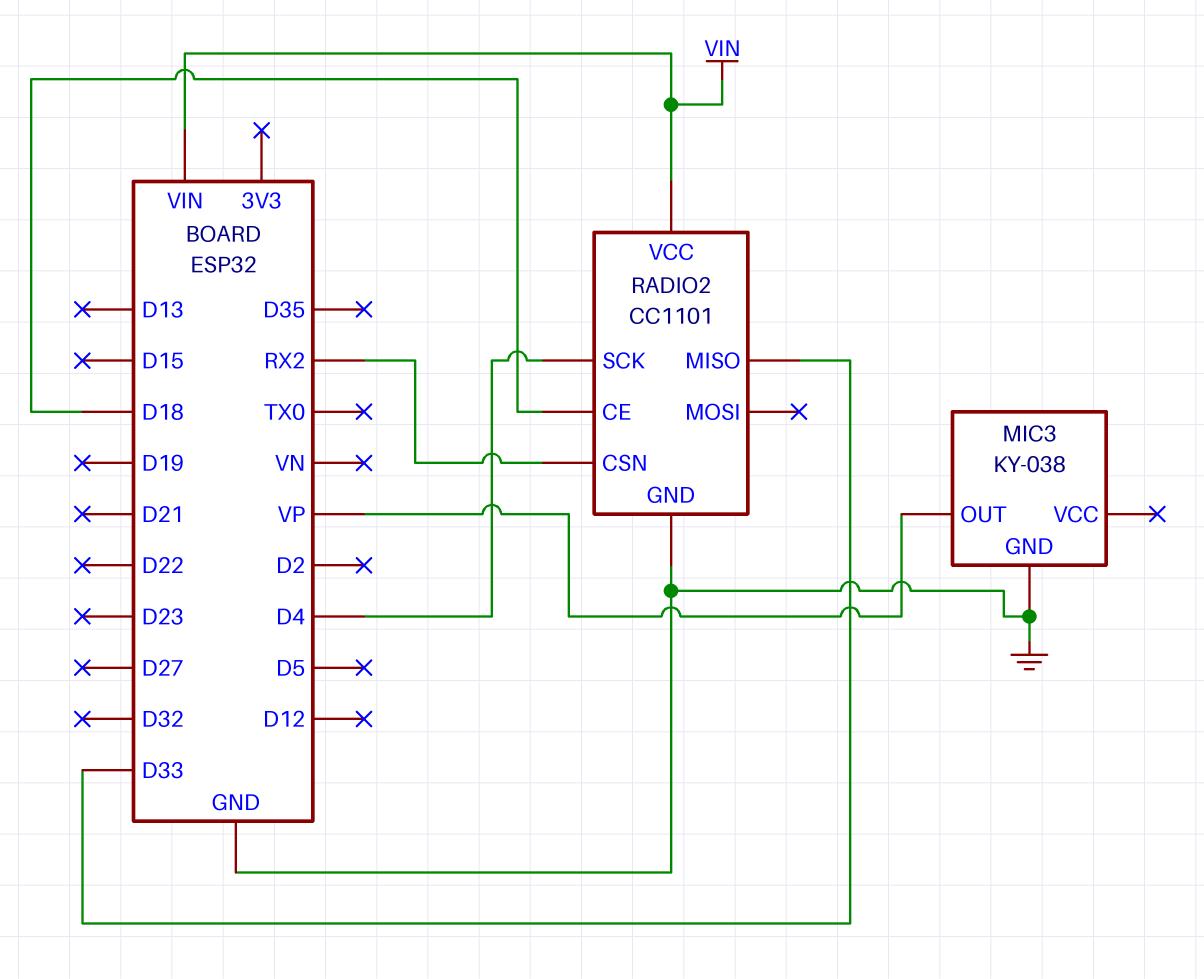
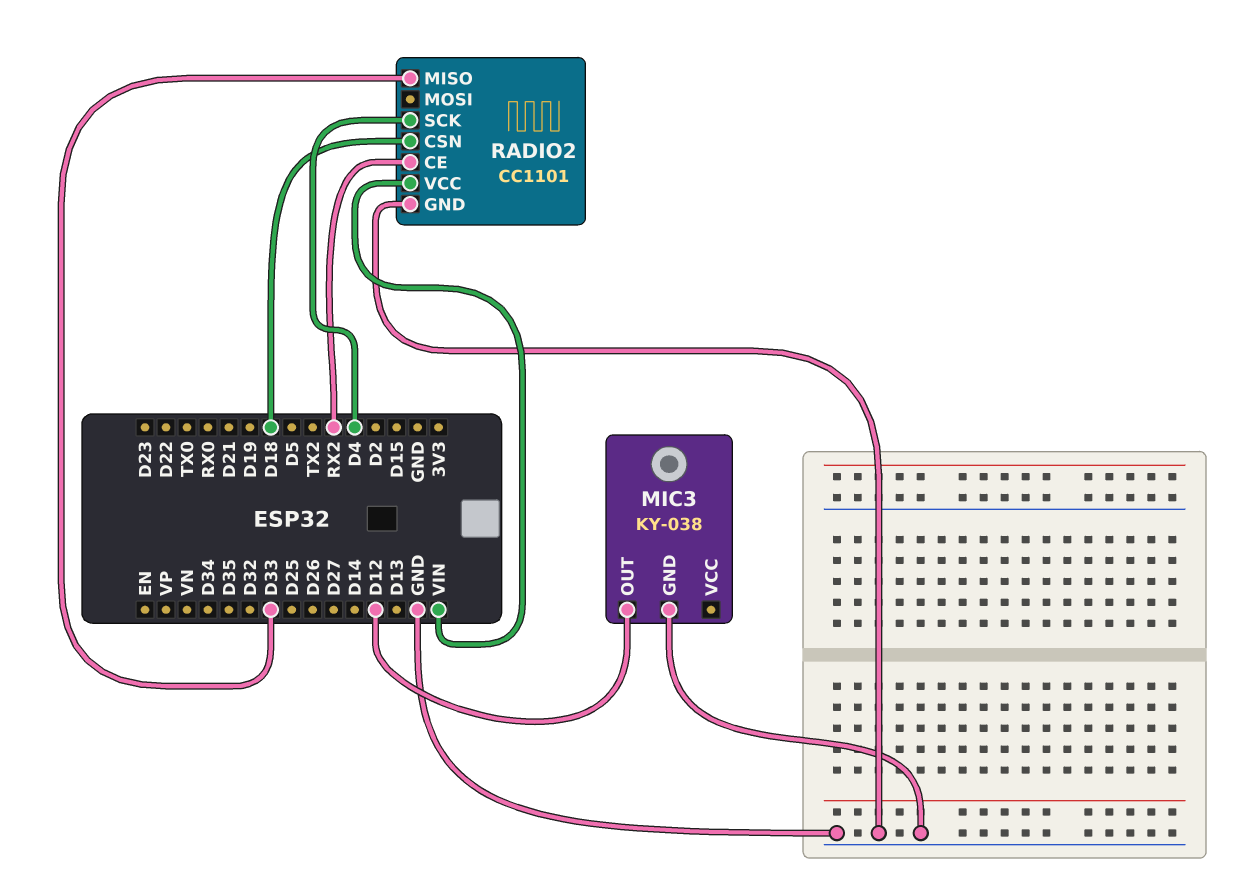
MIC3 pin OUT: VP -> D12
RADIO2 pin CE: D18 -> RX2
RADIO2 pin CSN: RX2 -> D18

